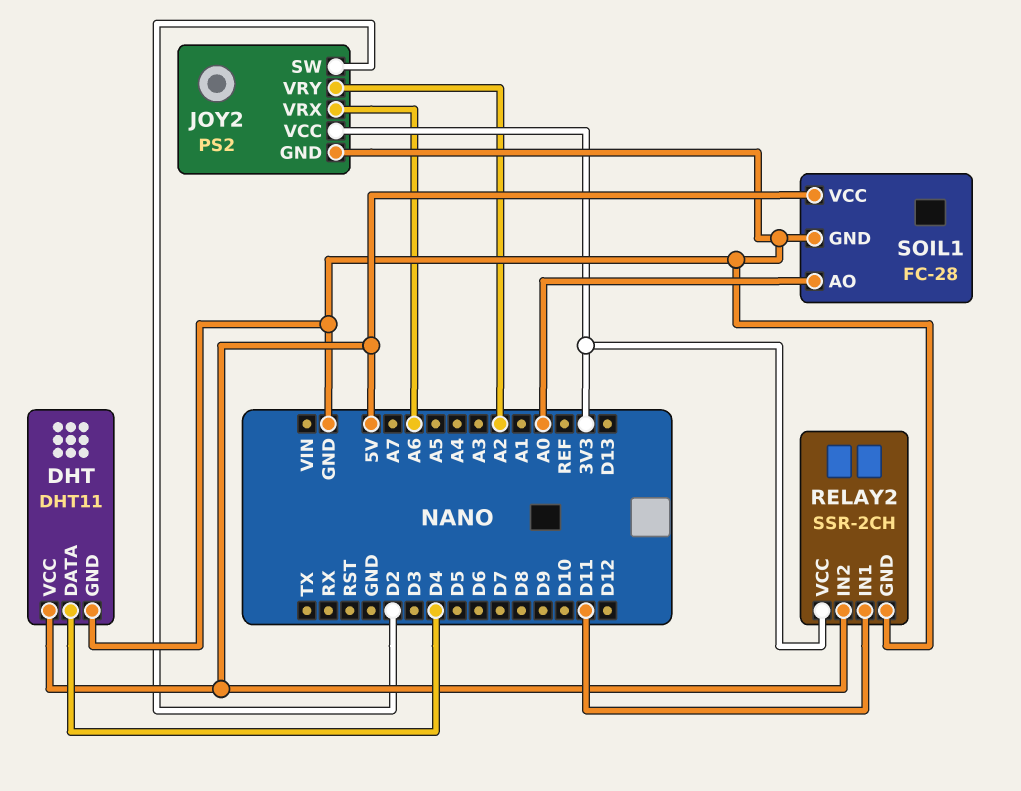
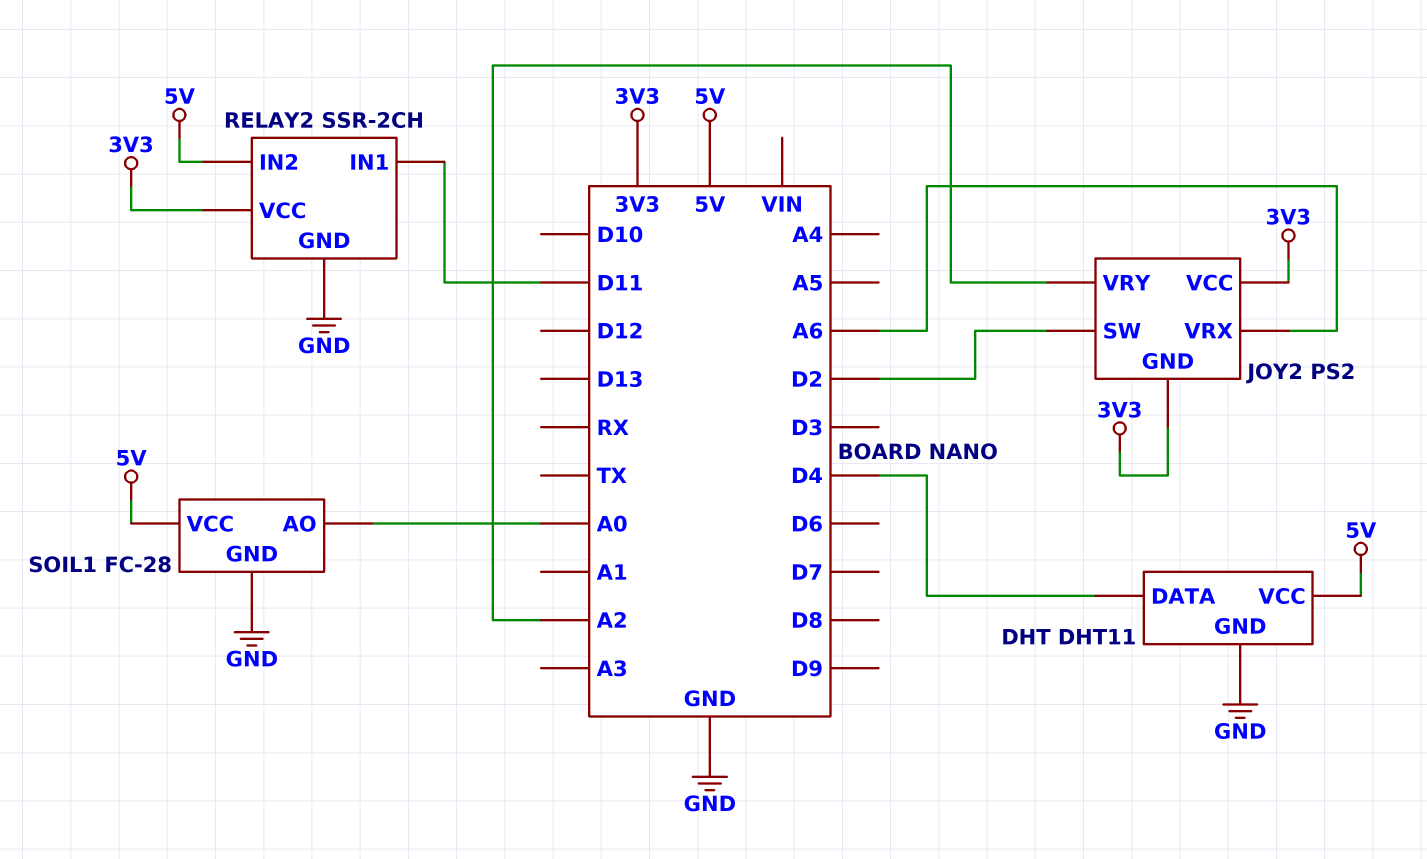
JOY2 pin GND: GND -> 3V3

